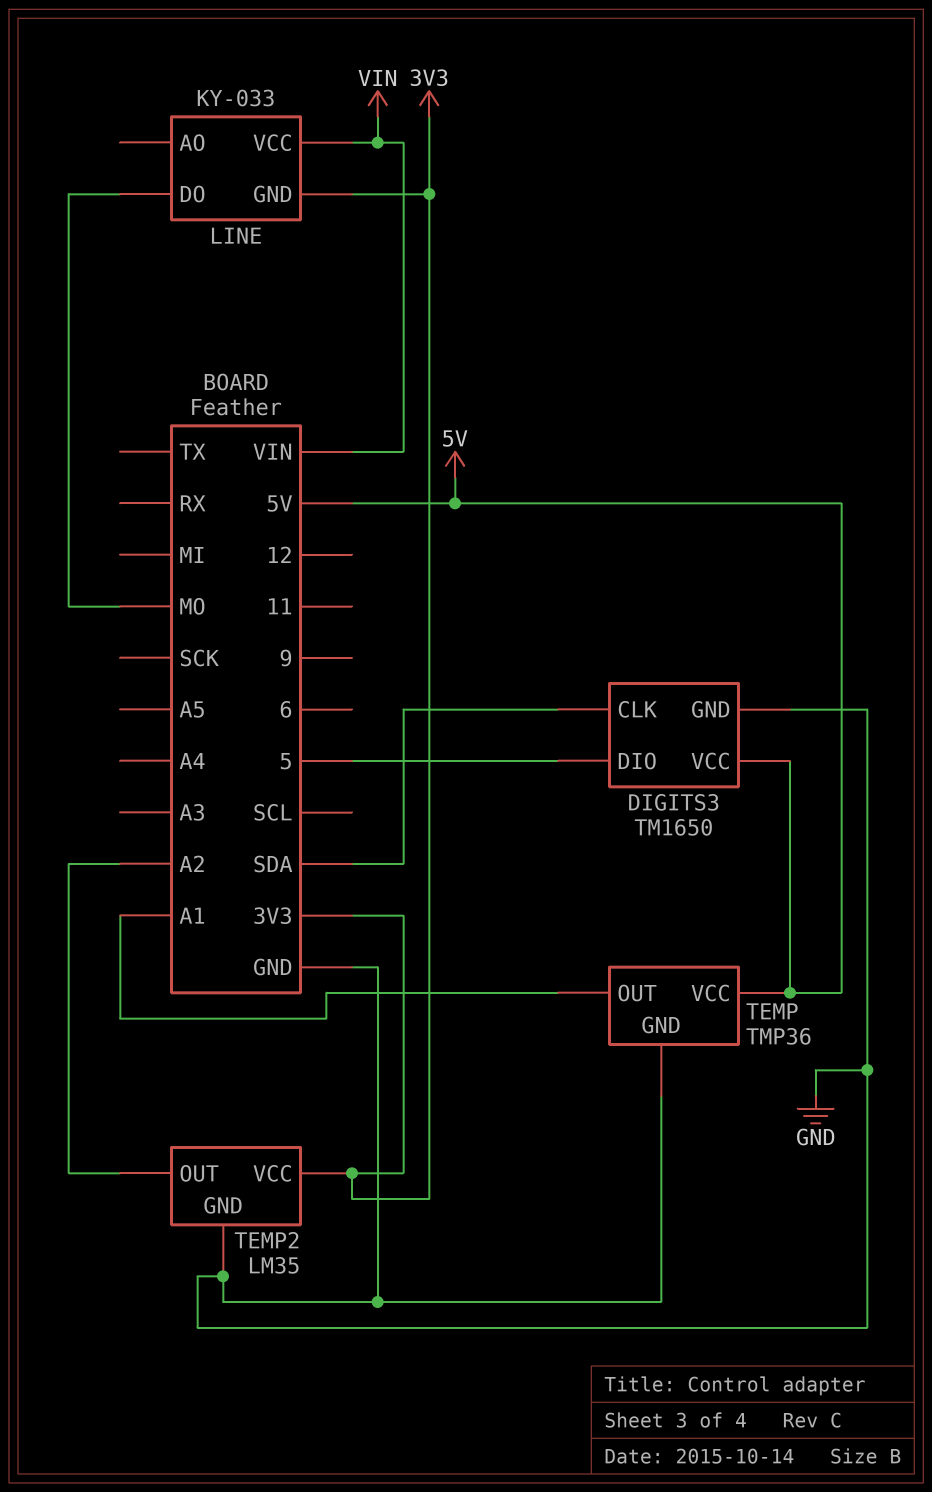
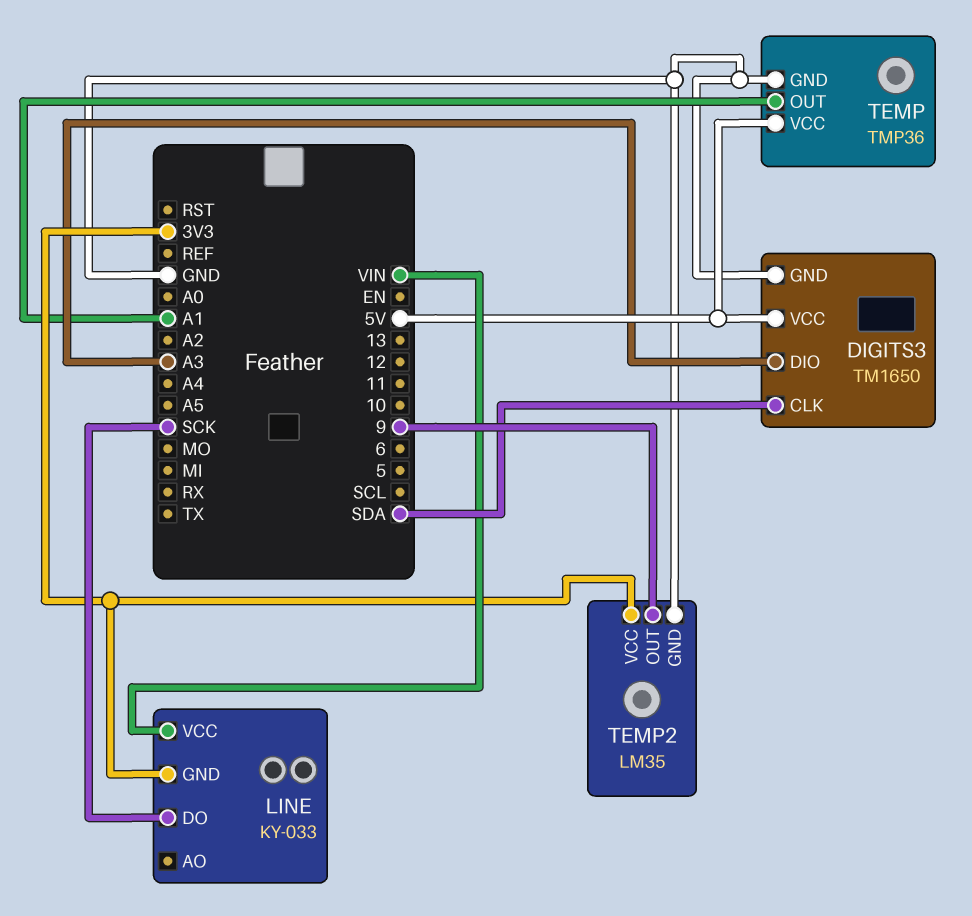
DIGITS3 pin DIO: 5 -> A3
LINE pin DO: MO -> SCK
TEMP2 pin OUT: A2 -> 9

